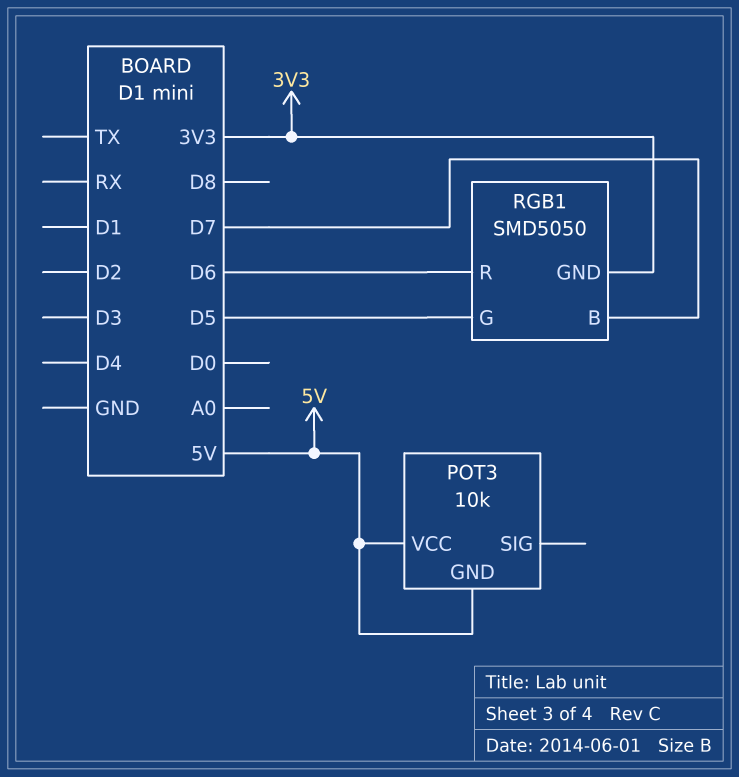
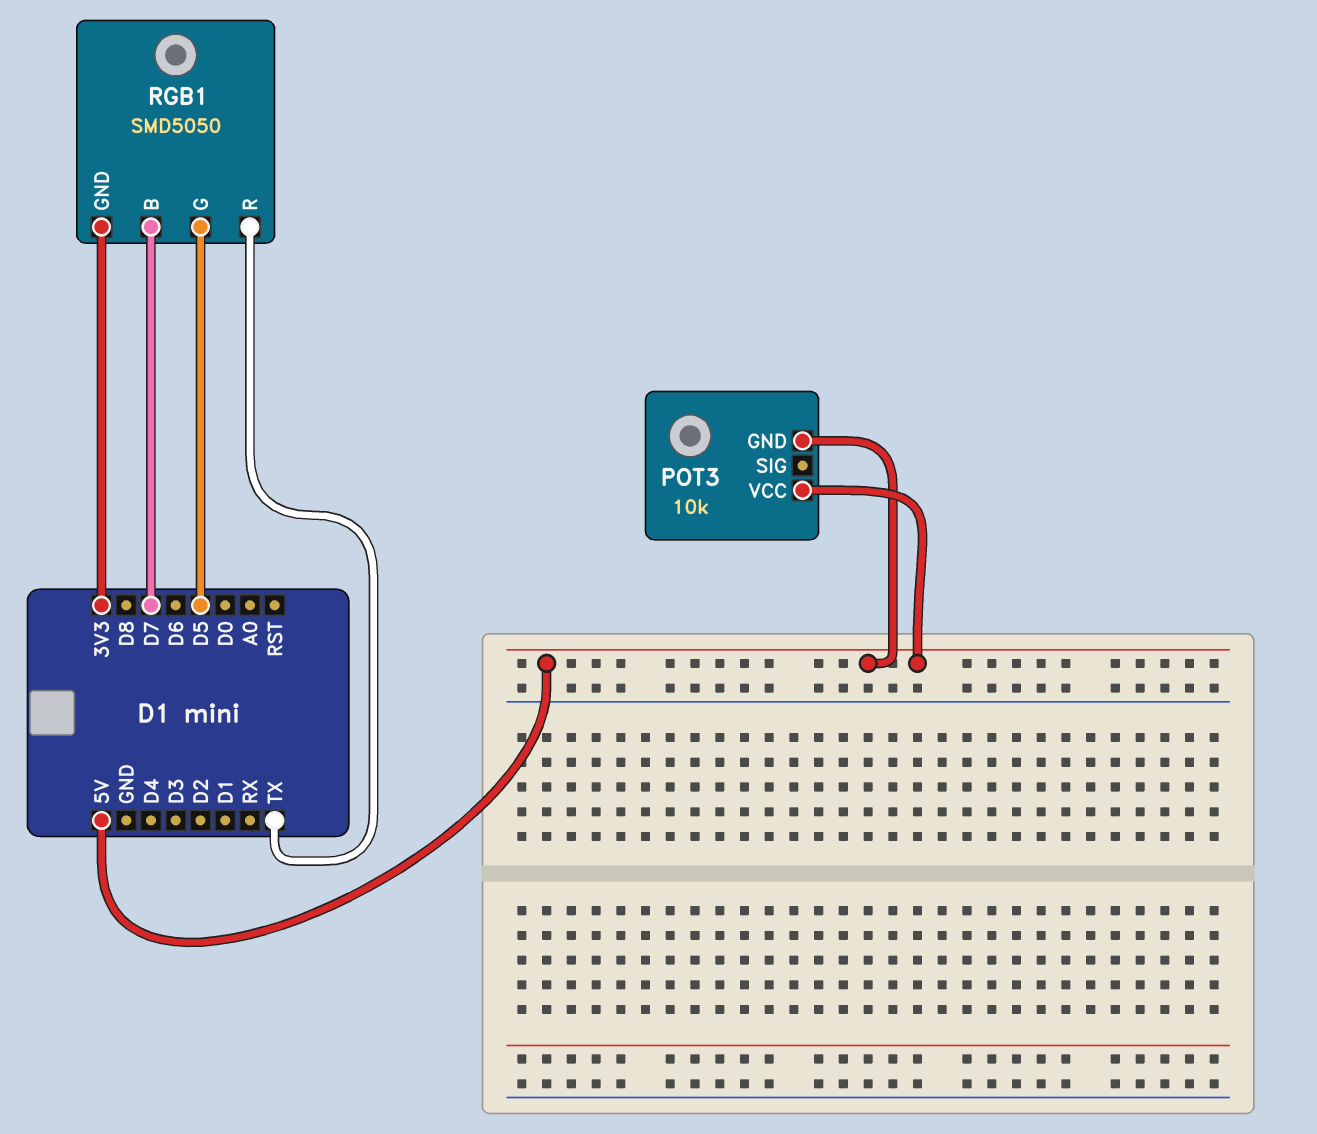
RGB1 pin R: D6 -> TX

